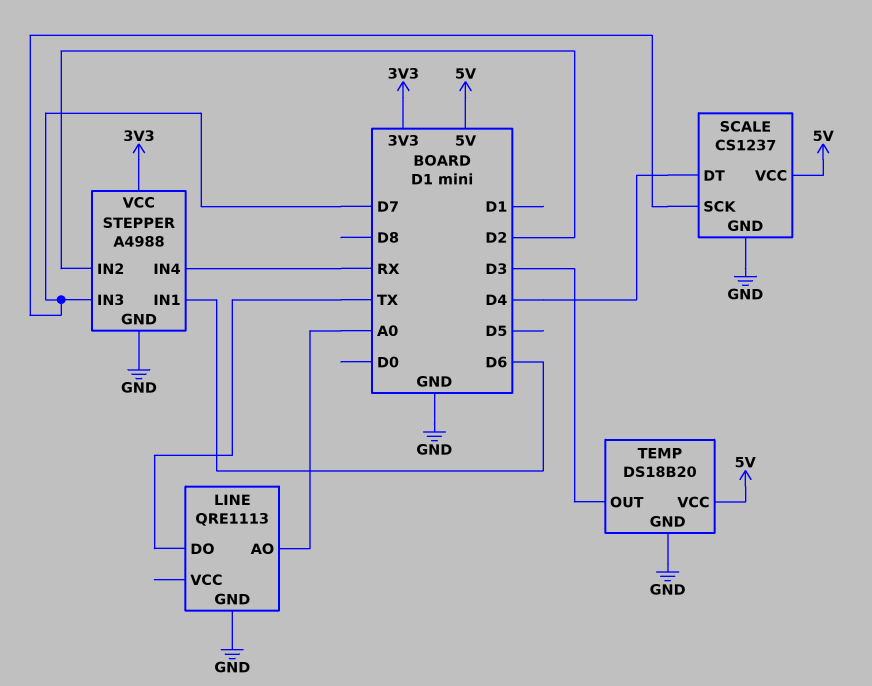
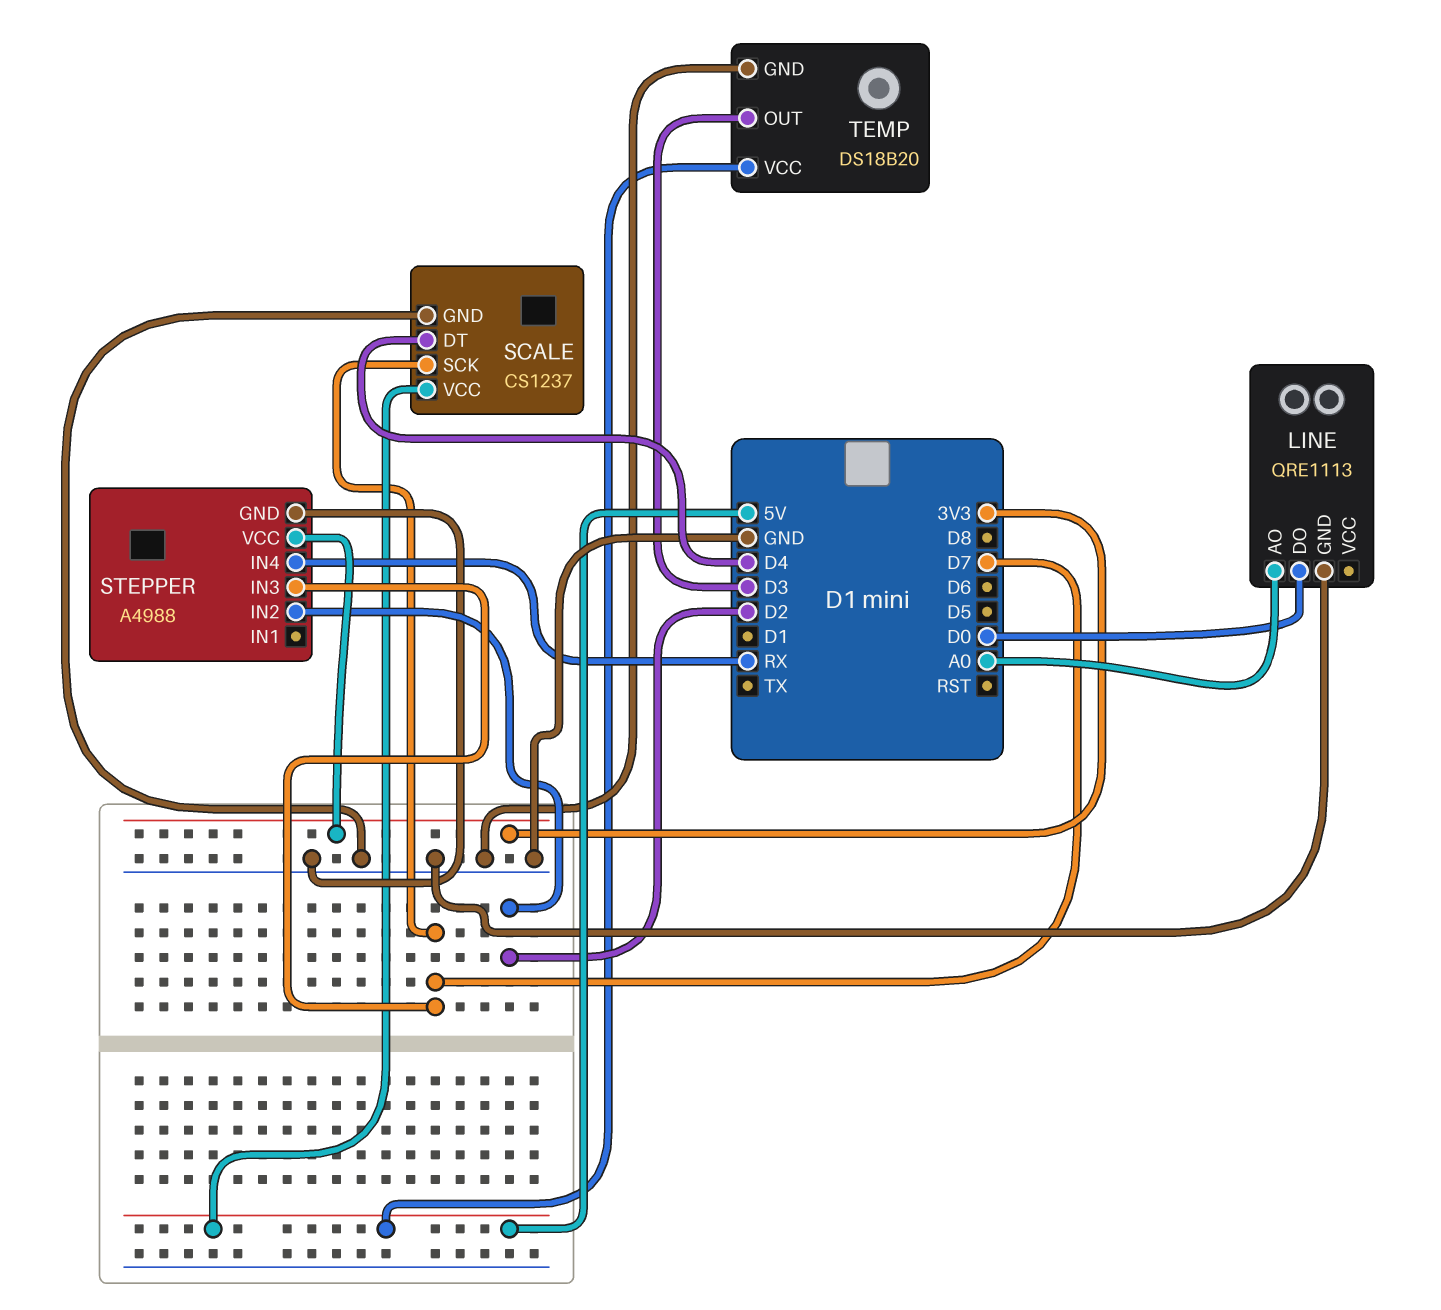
LINE pin DO: TX -> D0
STEPPER pin IN1: D6 -> none

